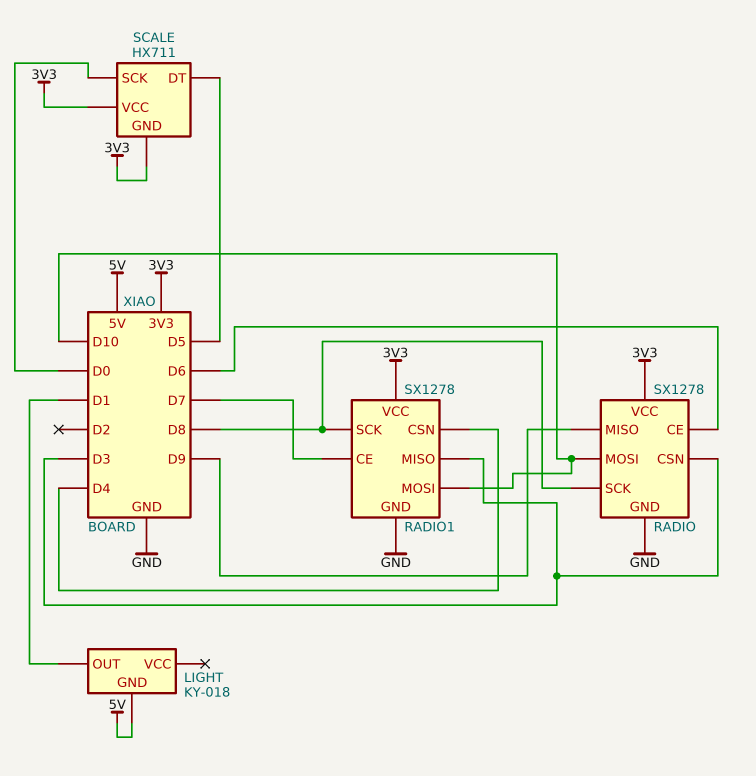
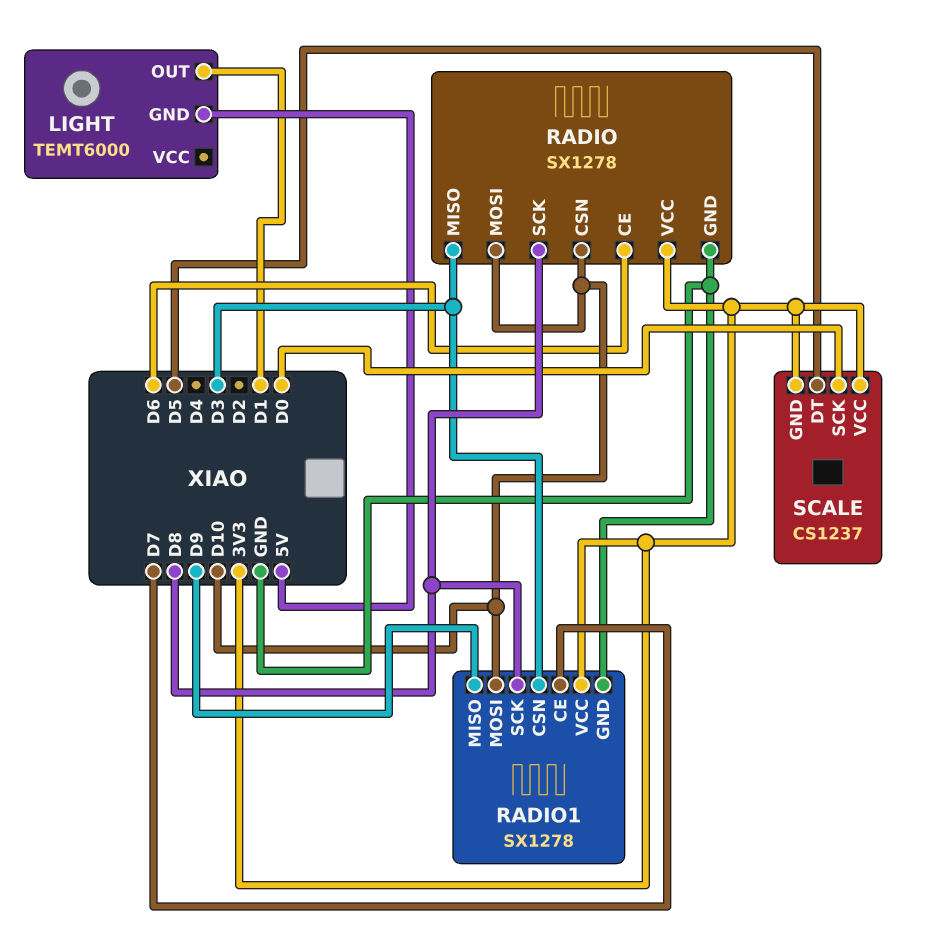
LIGHT: KY-018 -> TEMT6000
RADIO pin CSN: D3 -> D10
RADIO pin MISO: D9 -> D3
RADIO1 pin CSN: D4 -> D3
RADIO1 pin MISO: D3 -> D9
SCALE: HX711 -> CS1237

